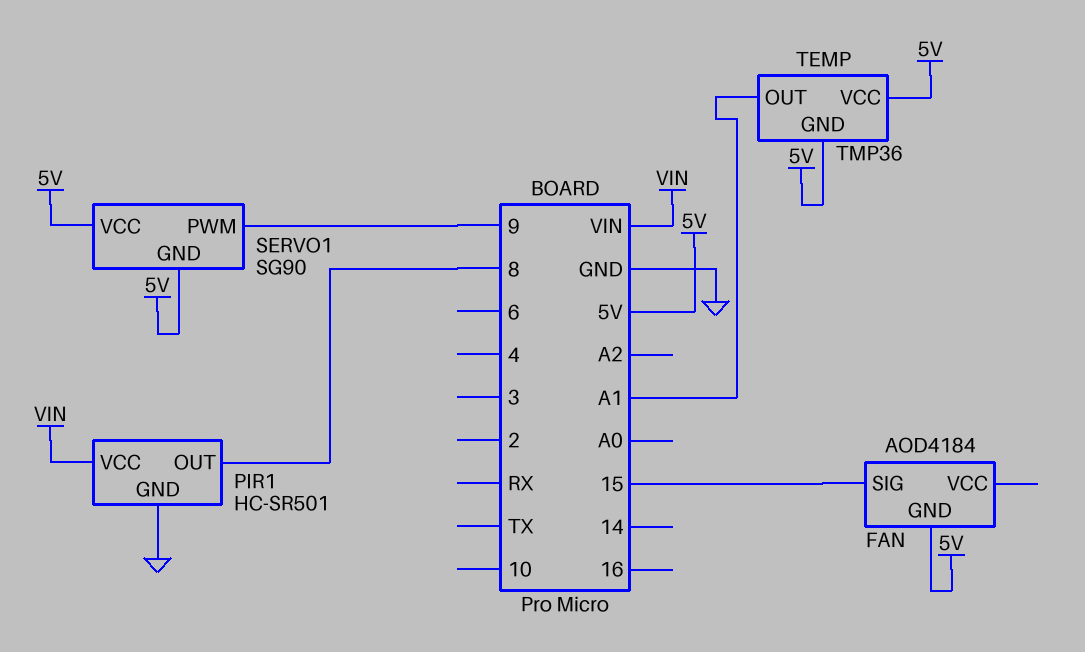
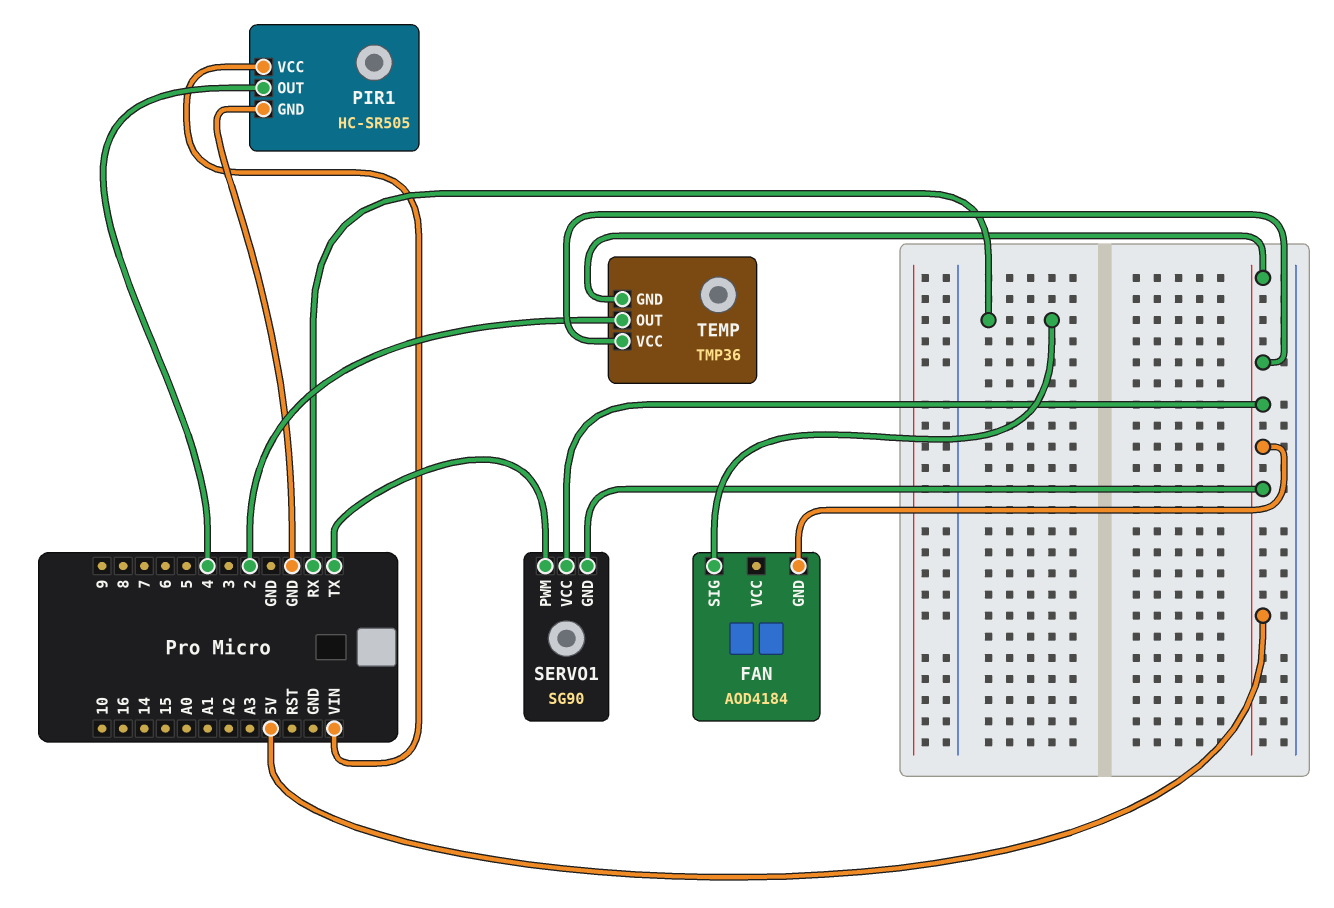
FAN pin SIG: 15 -> RX
PIR1: HC-SR501 -> HC-SR505
PIR1 pin OUT: 8 -> 4
SERVO1 pin PWM: 9 -> TX
TEMP pin OUT: A1 -> 2

